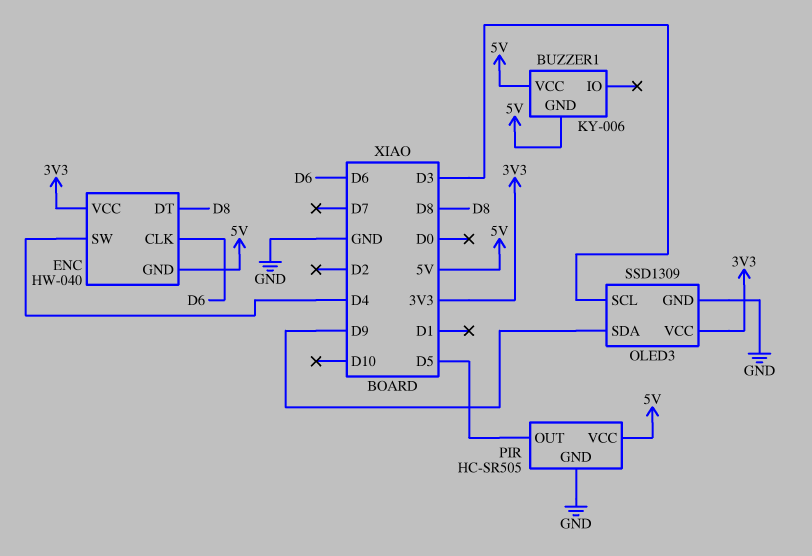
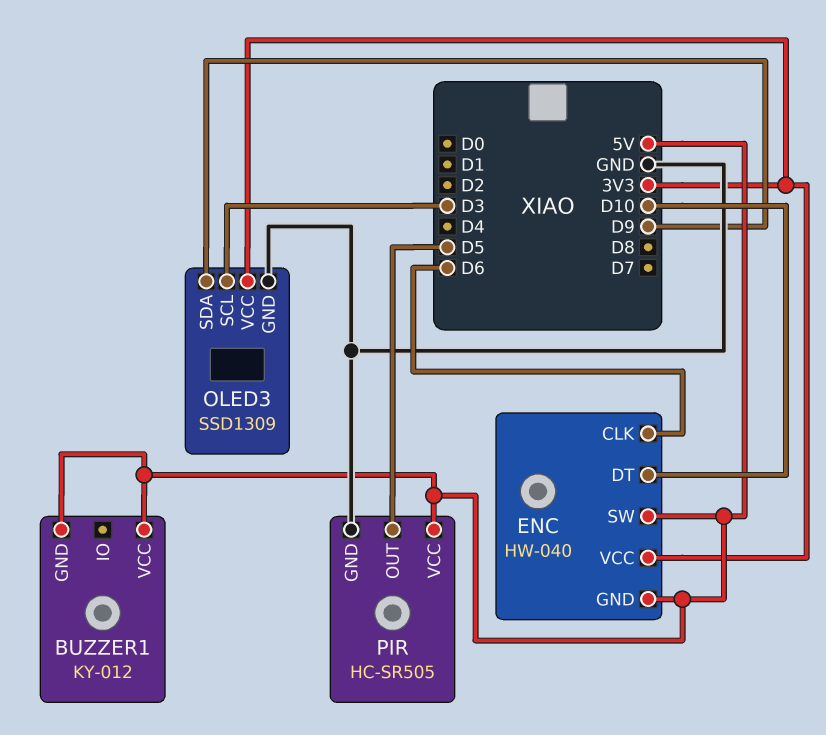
BUZZER1: KY-006 -> KY-012
ENC pin DT: D8 -> D10
ENC pin SW: D4 -> 5V

